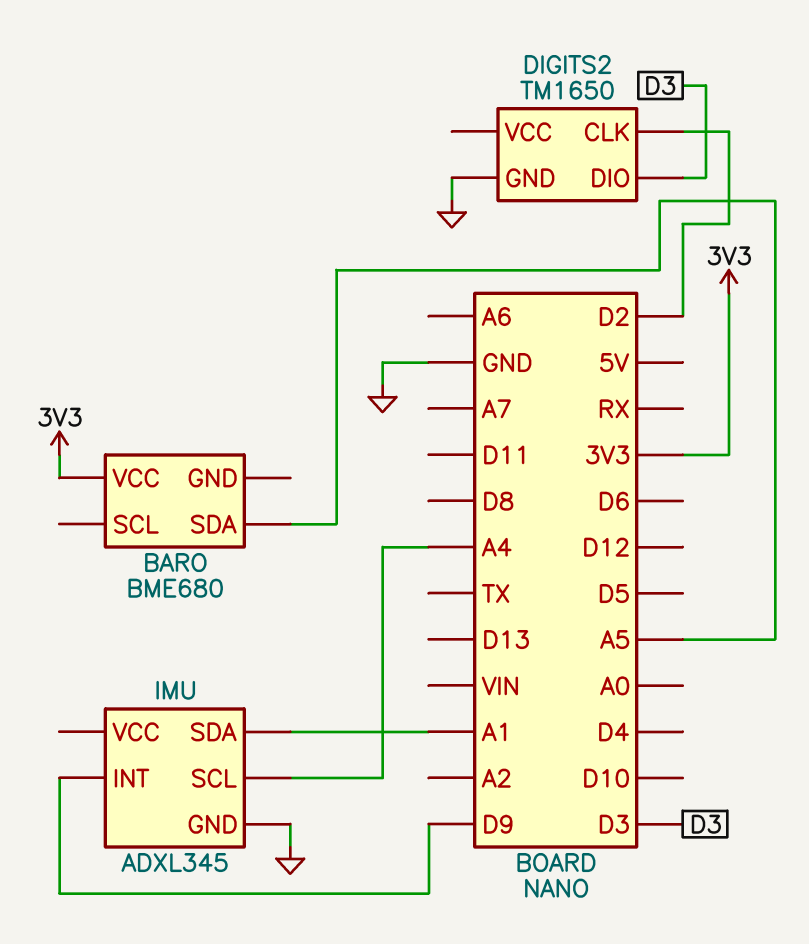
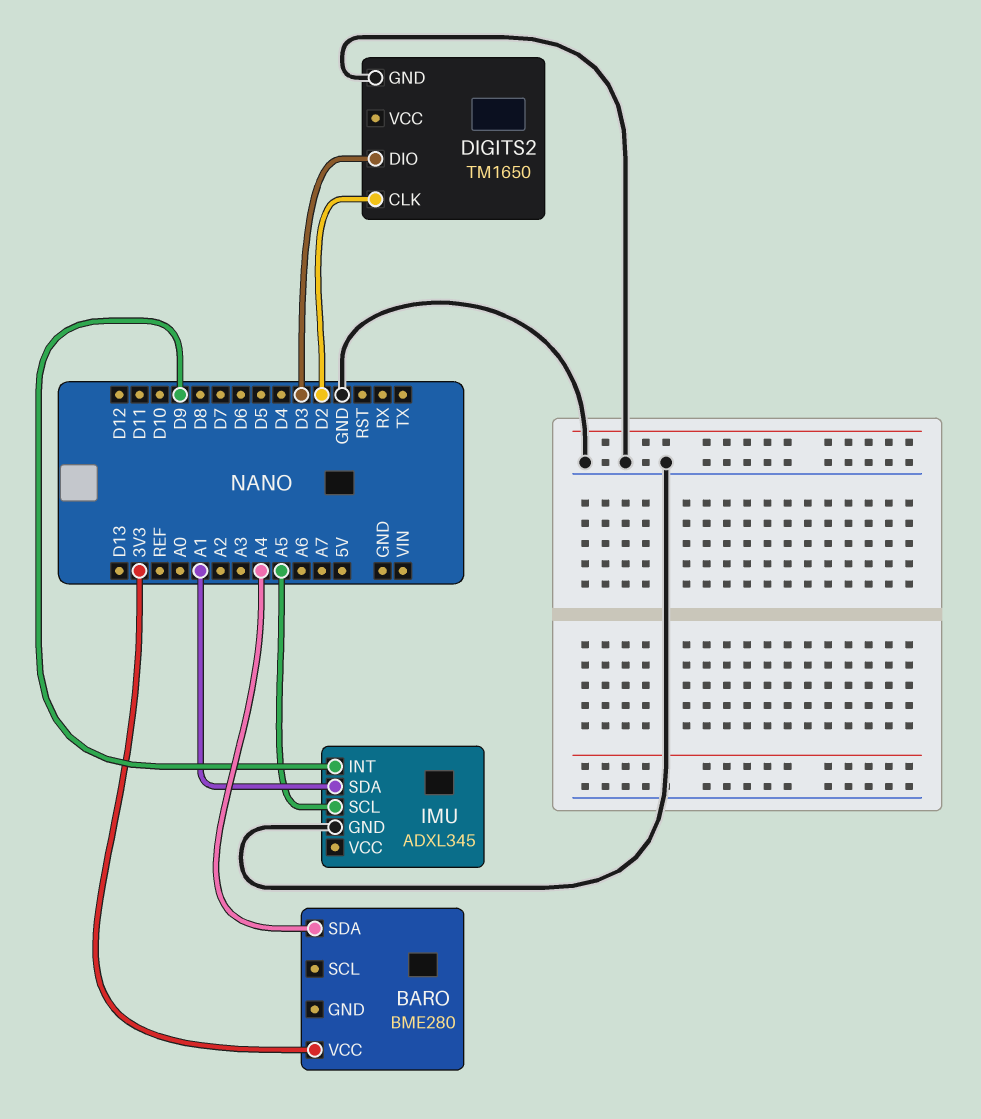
BARO: BME680 -> BME280
BARO pin SDA: A5 -> A4
IMU pin SCL: A4 -> A5

